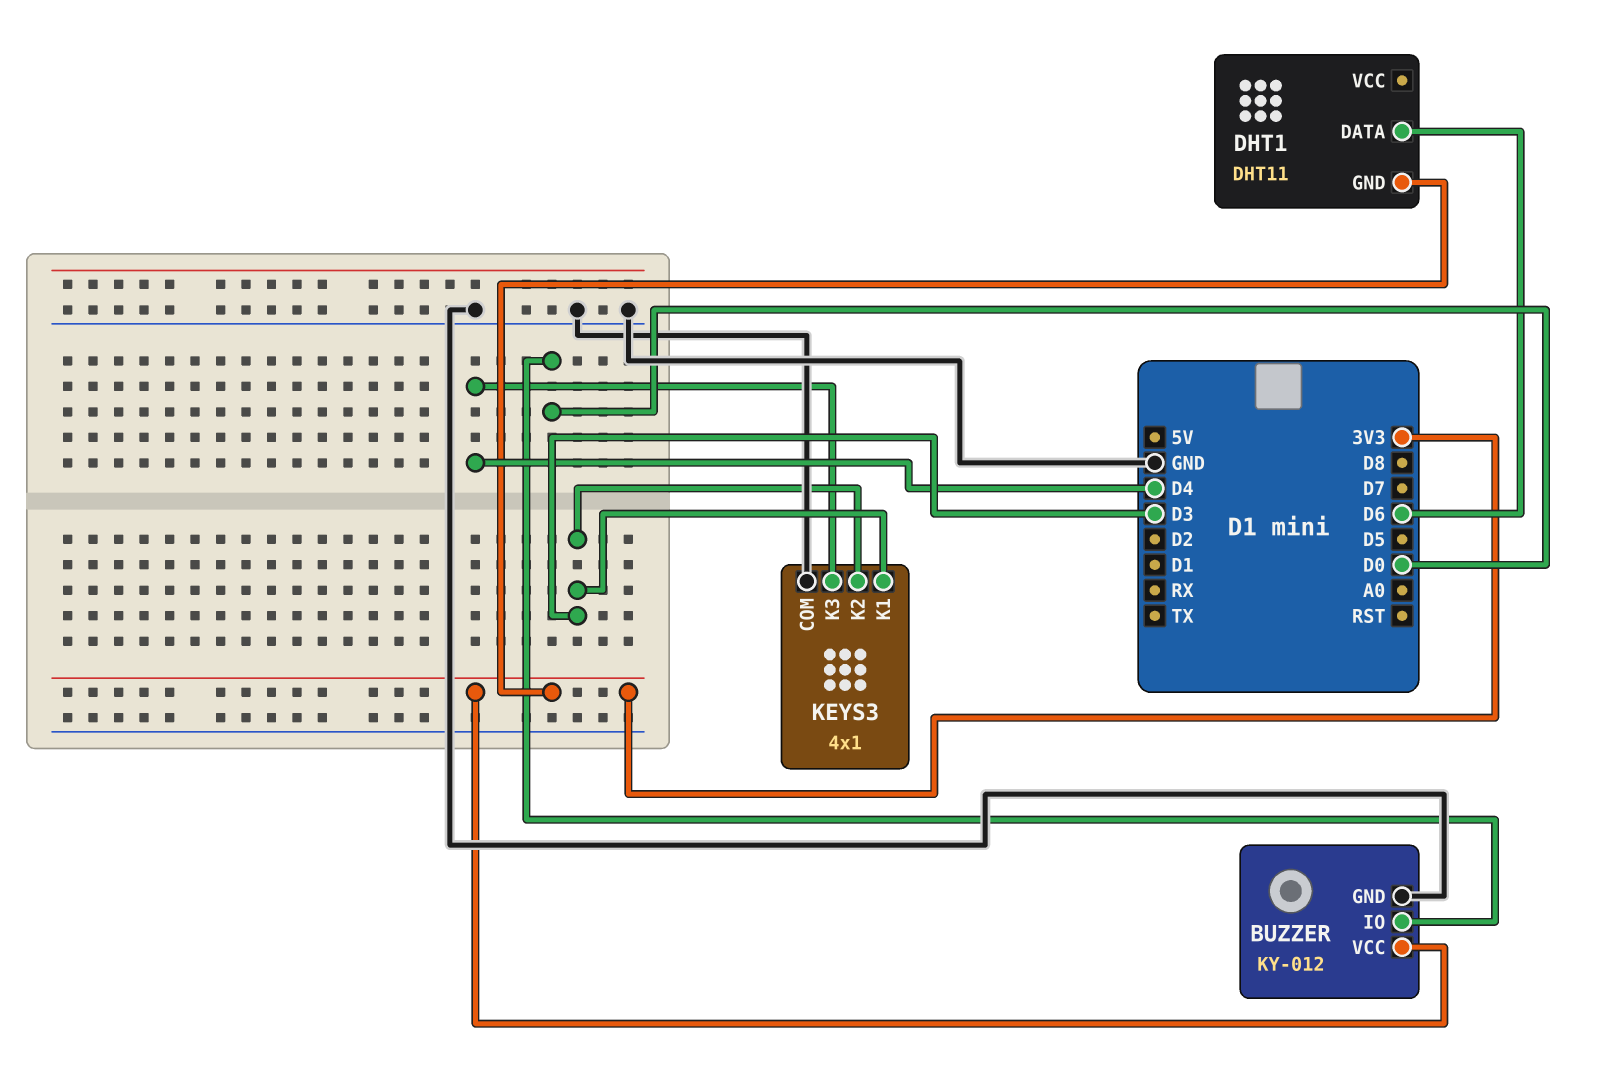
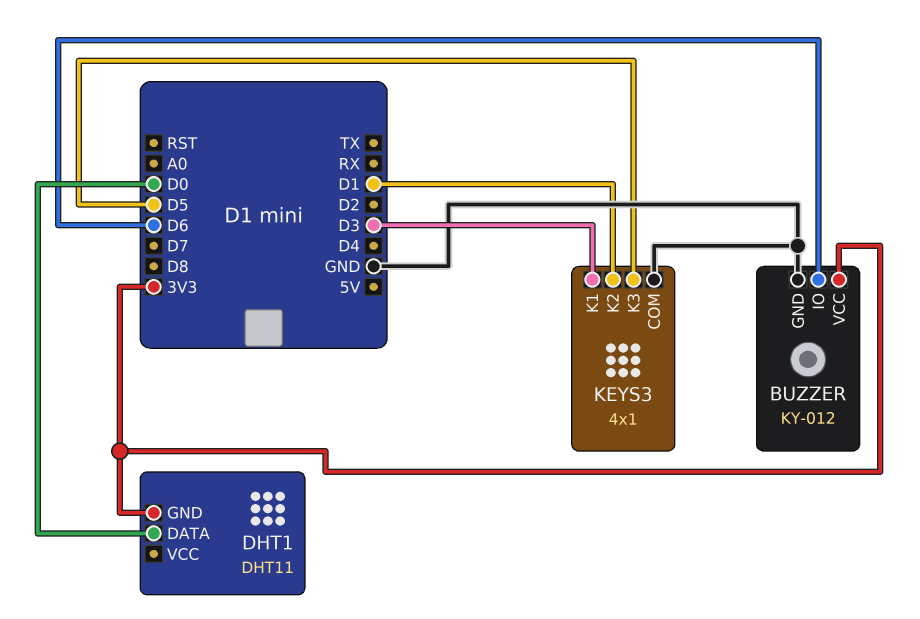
BUZZER pin IO: D0 -> D6
DHT1 pin DATA: D6 -> D0
KEYS3 pin K2: D3 -> D1
KEYS3 pin K3: D4 -> D5

